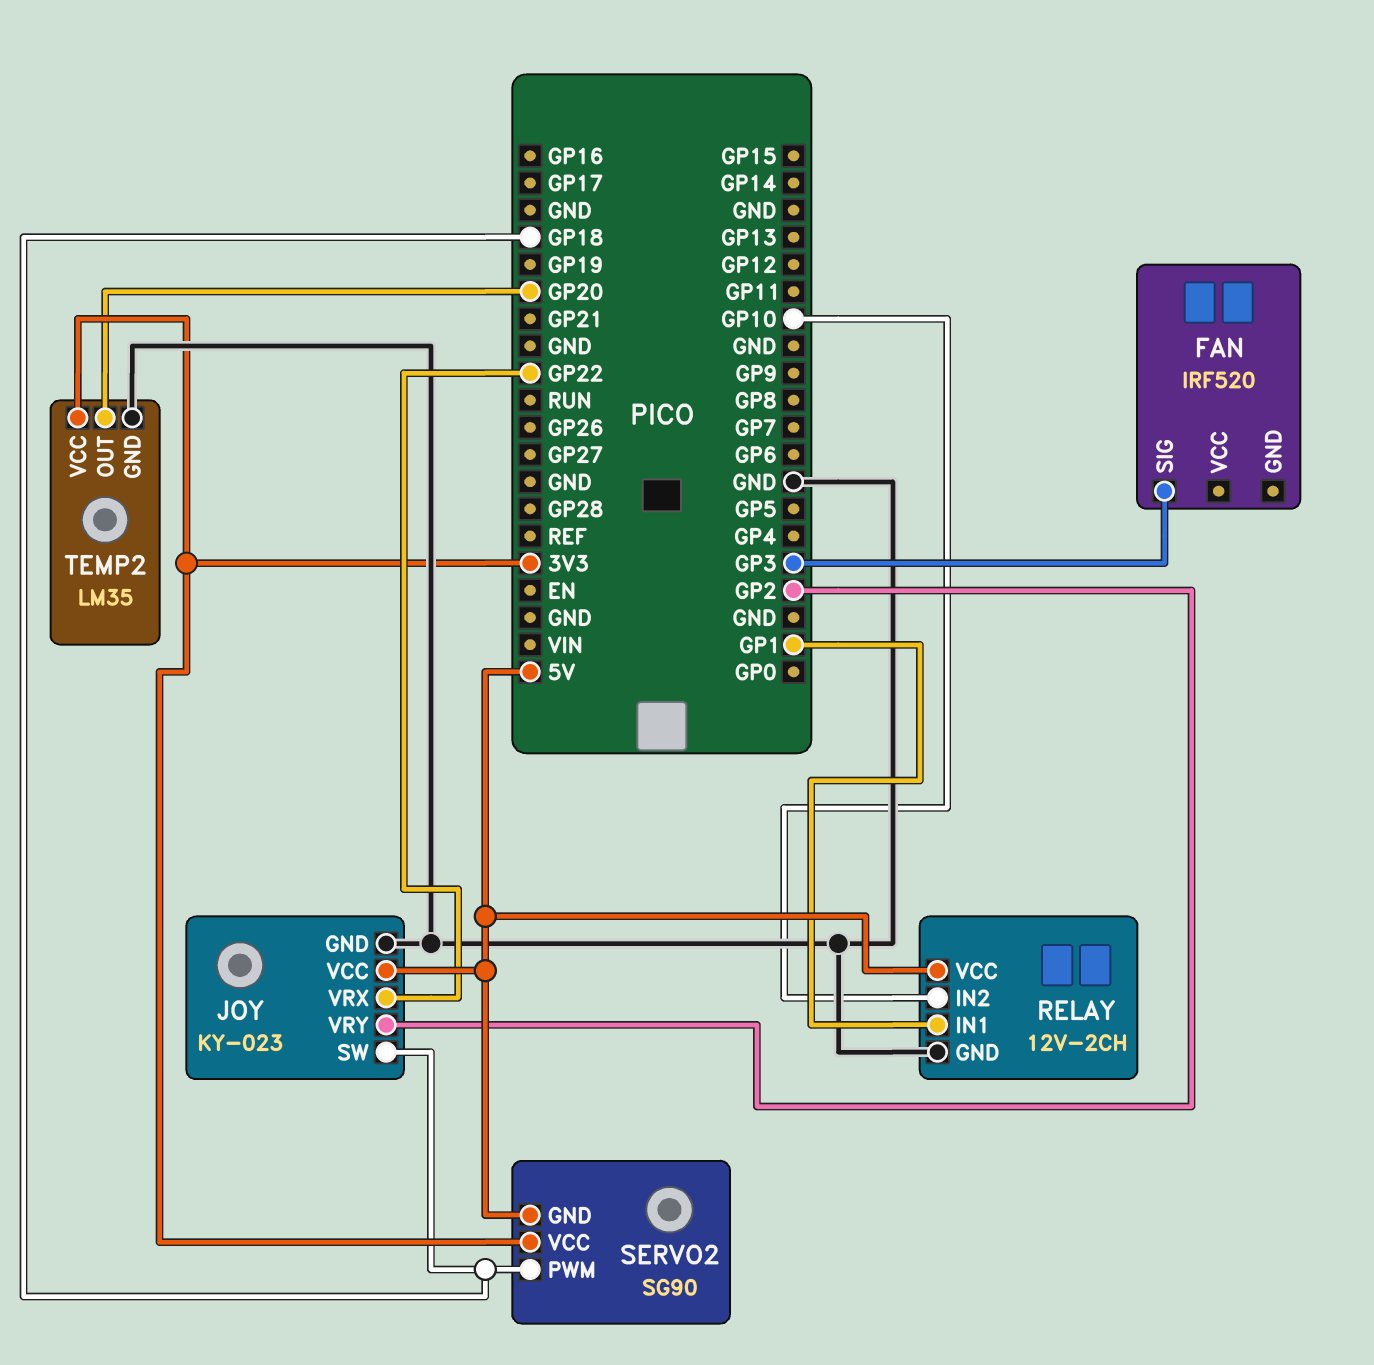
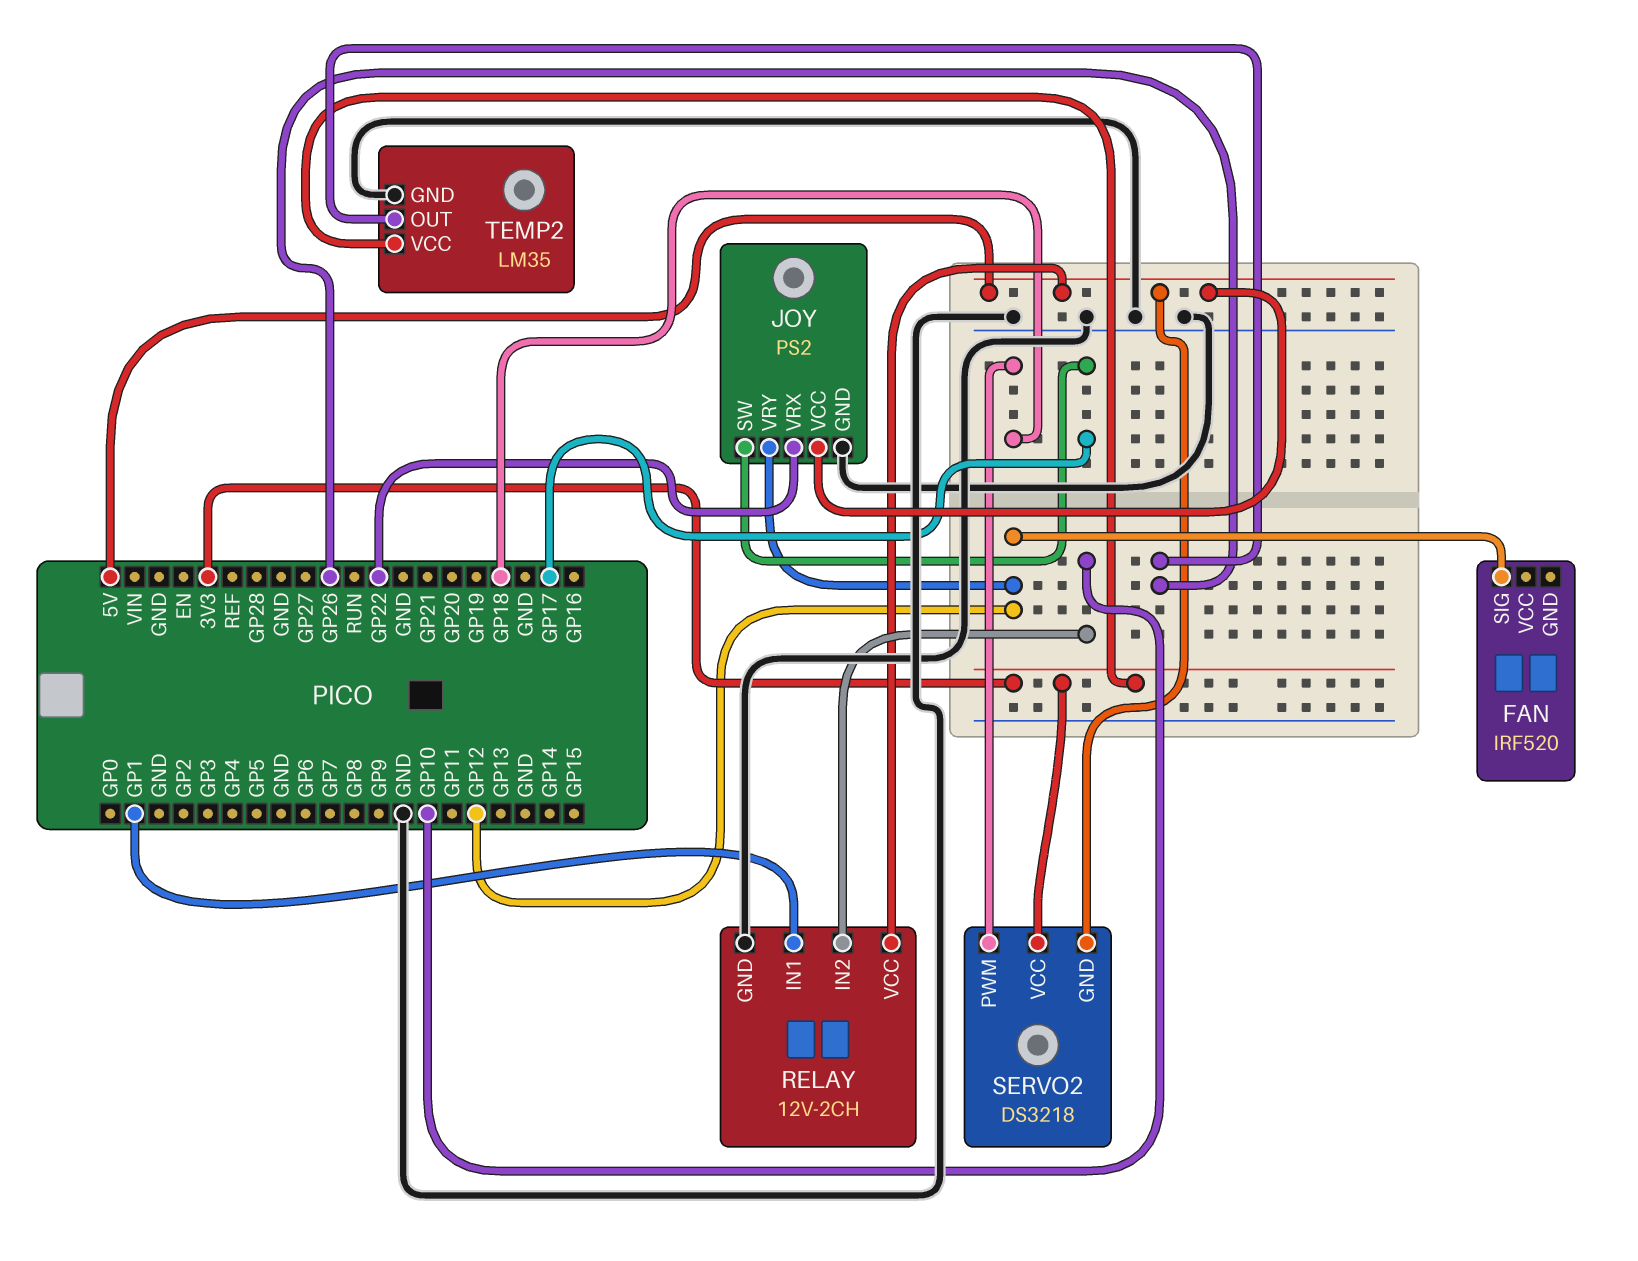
FAN pin SIG: GP3 -> GP12
JOY: KY-023 -> PS2
JOY pin SW: GP18 -> GP17
JOY pin VRY: GP2 -> GP12
SERVO2: SG90 -> DS3218
TEMP2 pin OUT: GP20 -> GP26

